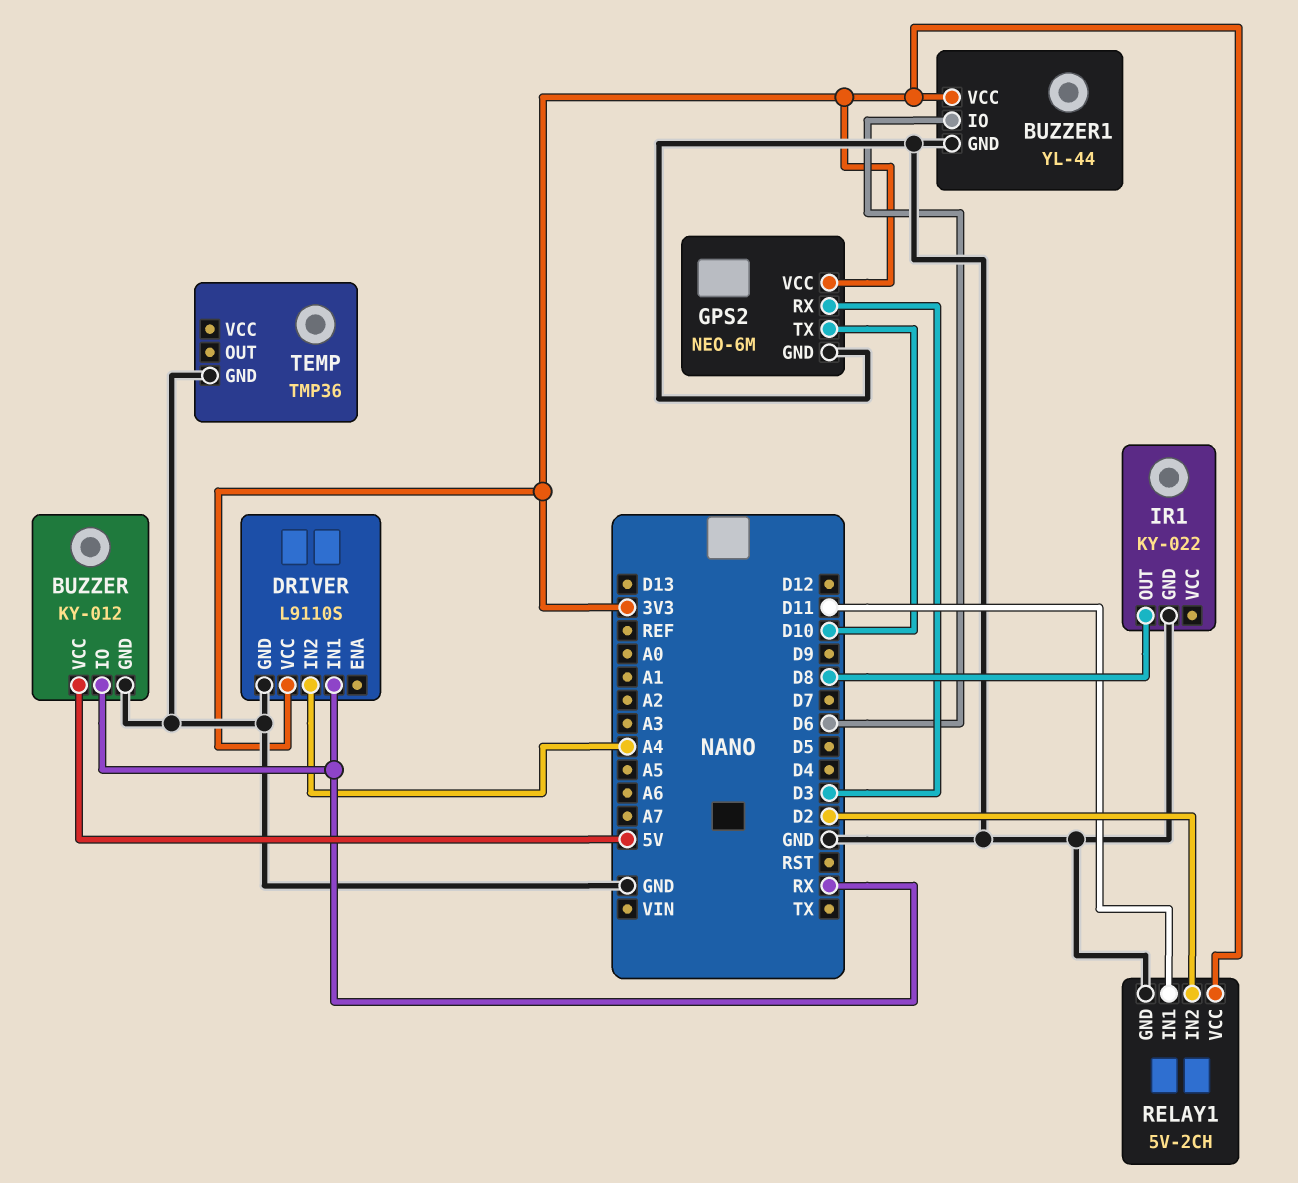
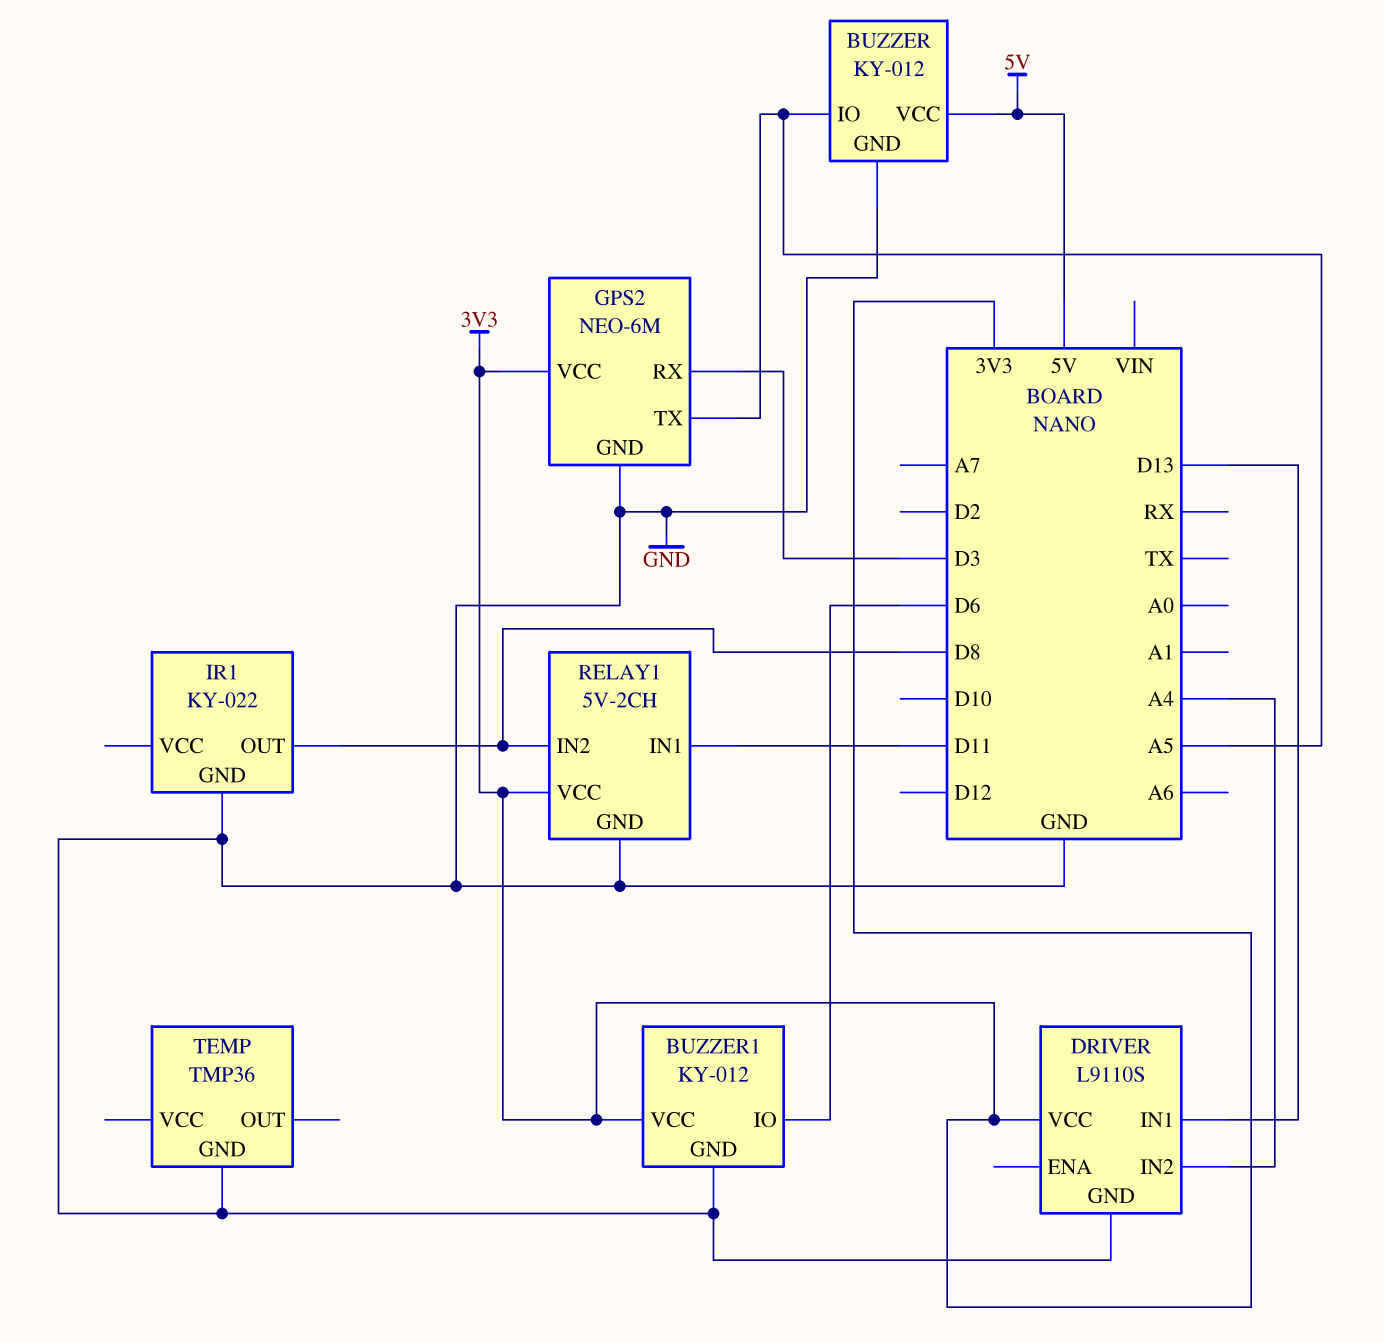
BUZZER pin IO: RX -> A5
BUZZER1: YL-44 -> KY-012
DRIVER pin IN1: RX -> D13
GPS2 pin TX: D10 -> A5
RELAY1 pin IN2: D2 -> D8

